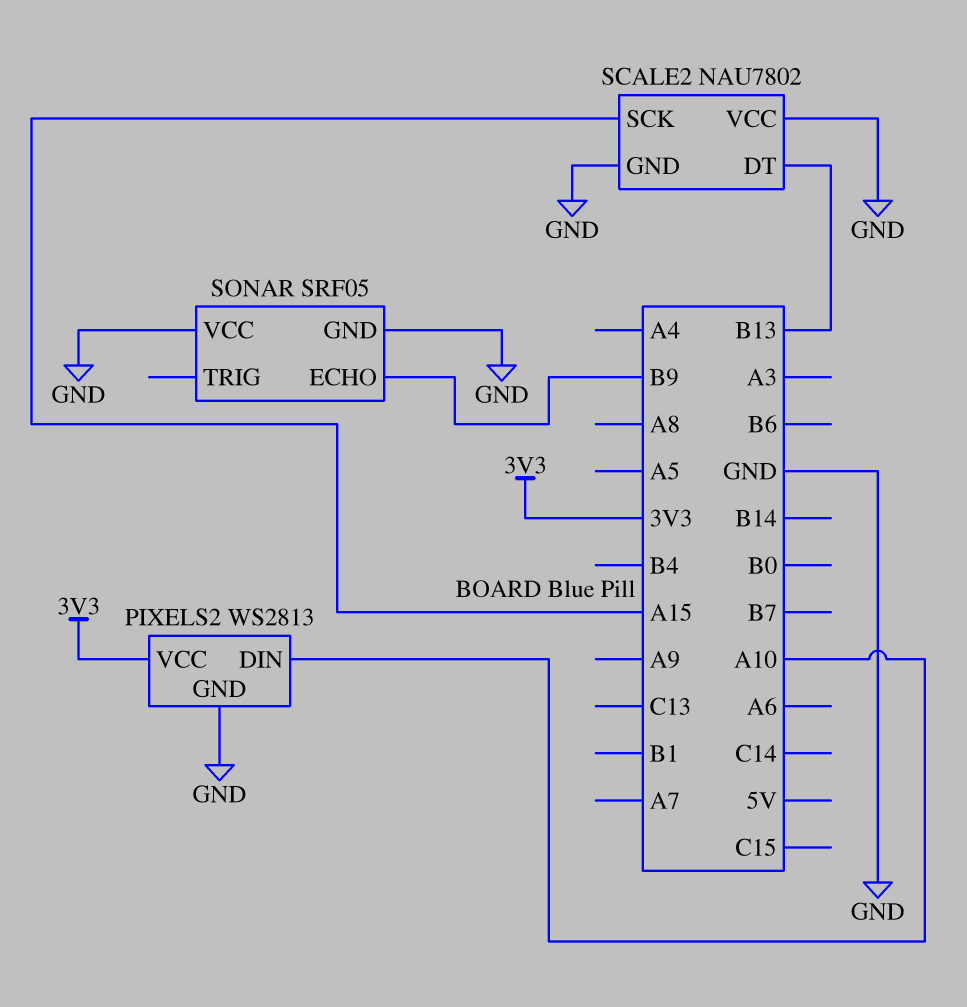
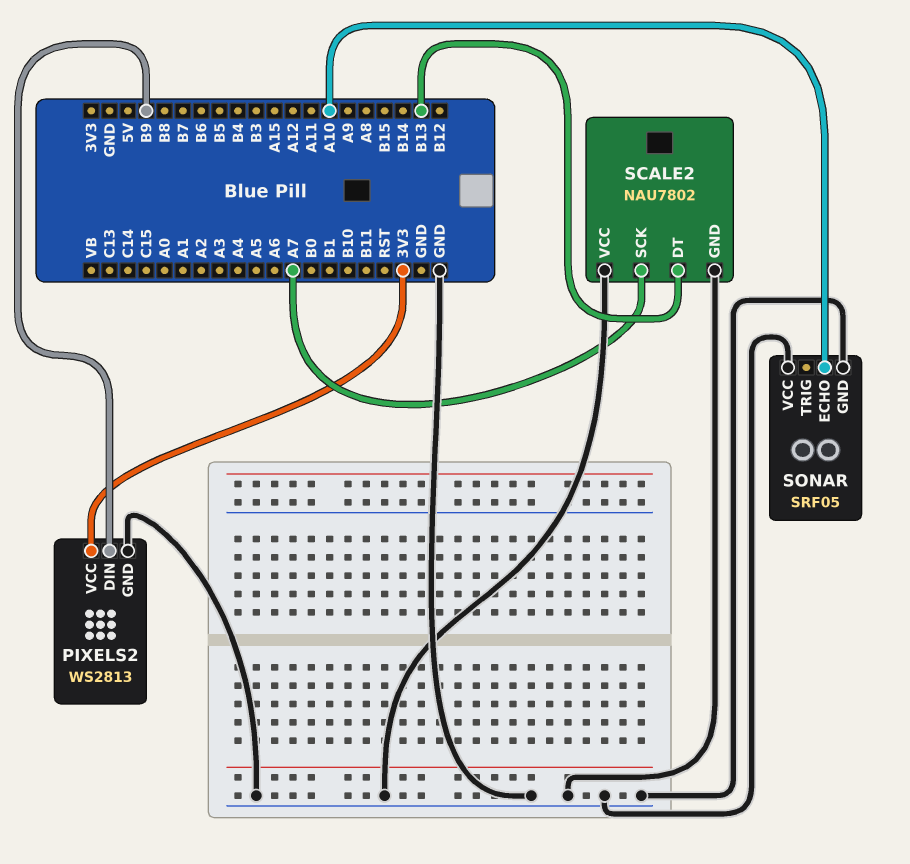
PIXELS2 pin DIN: A10 -> B9
SCALE2 pin SCK: A15 -> A7
SONAR pin ECHO: B9 -> A10

